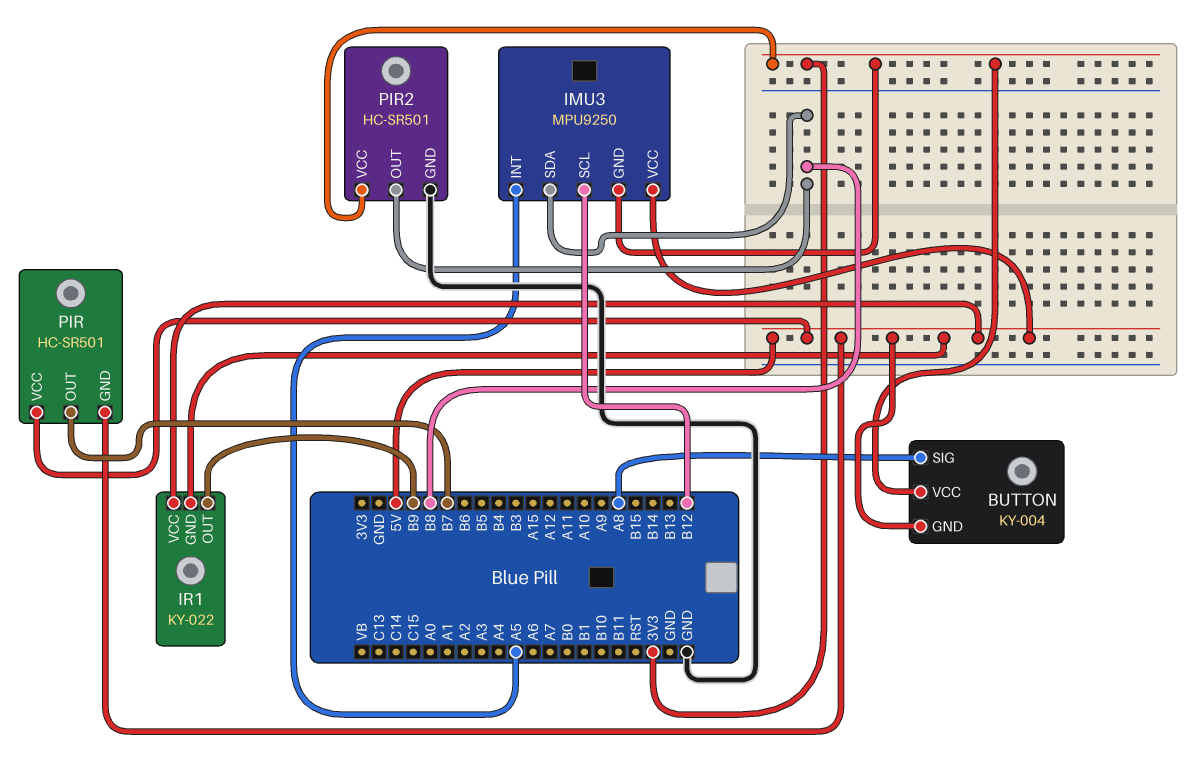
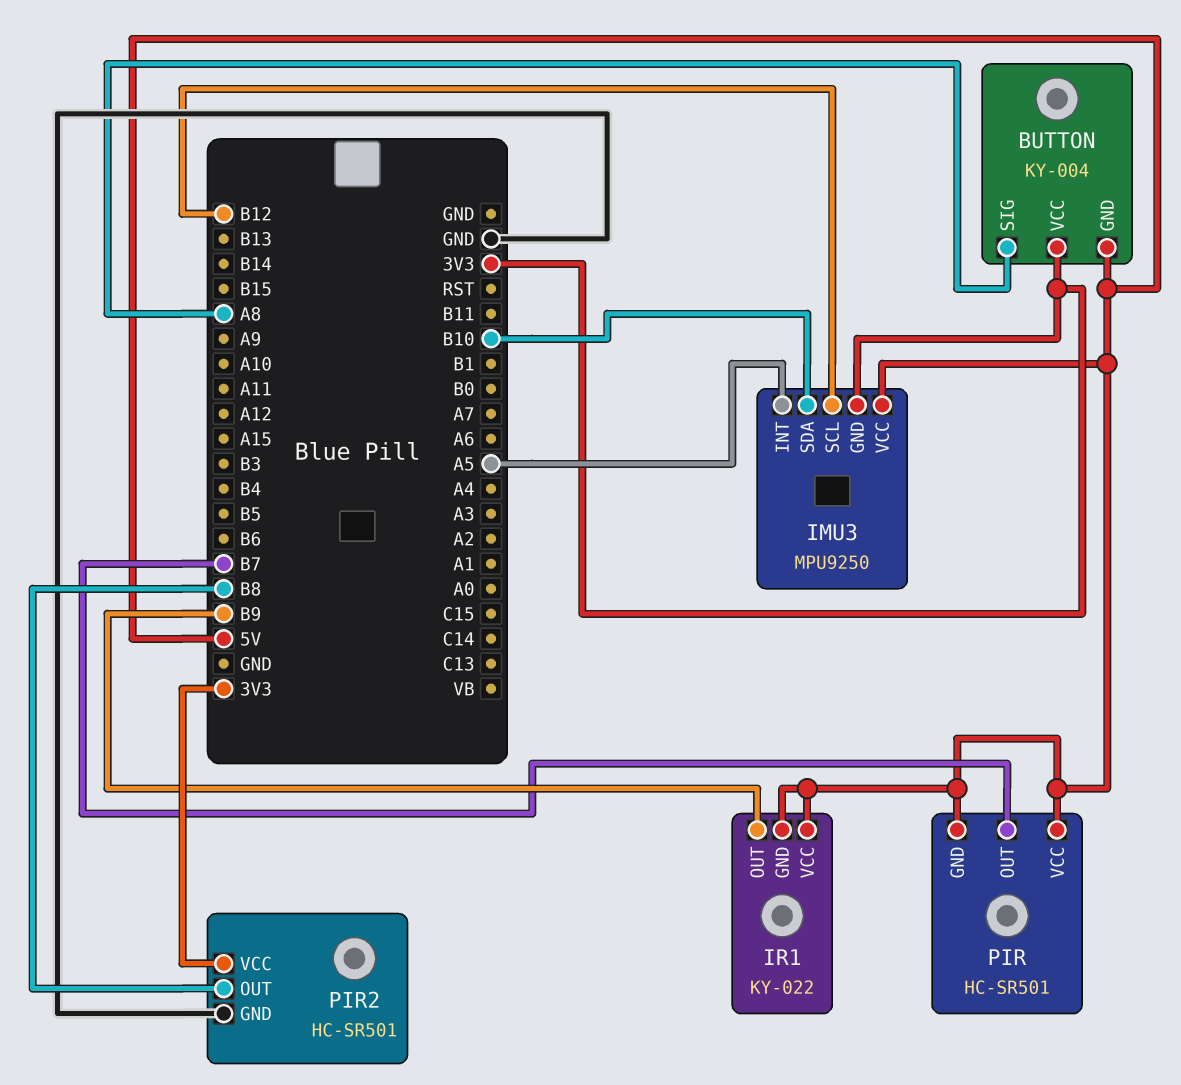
IMU3 pin SDA: B8 -> B10

